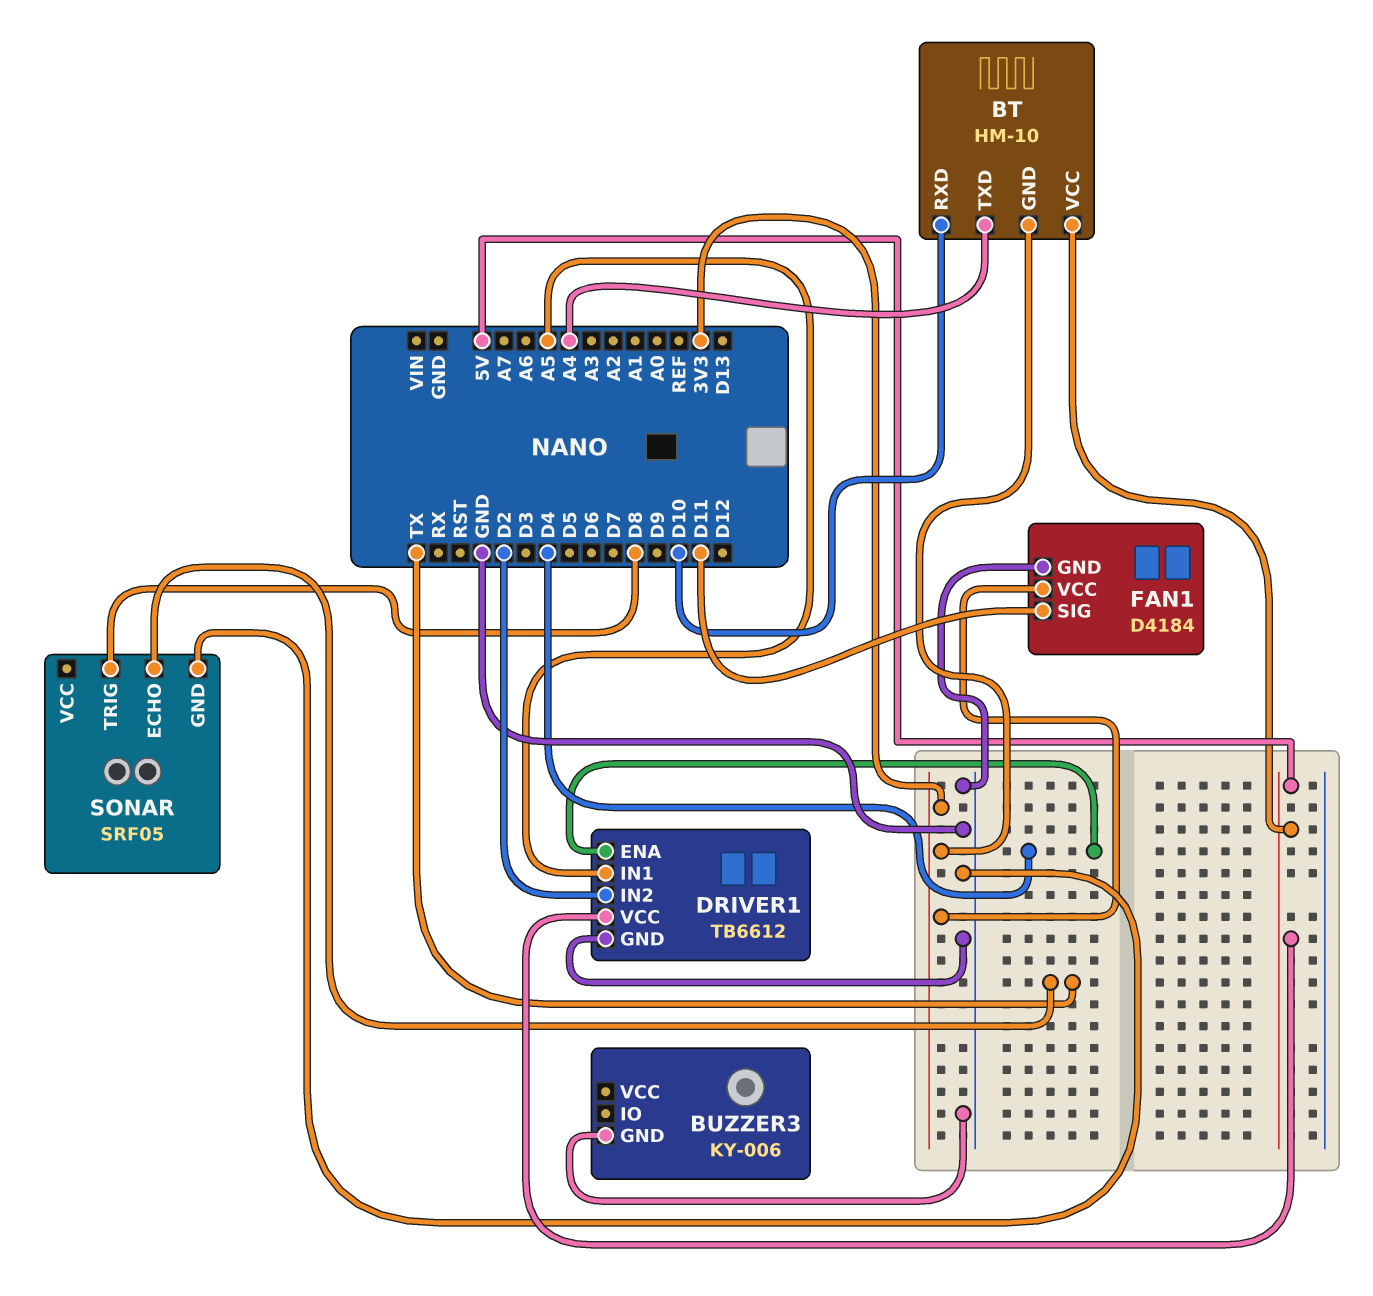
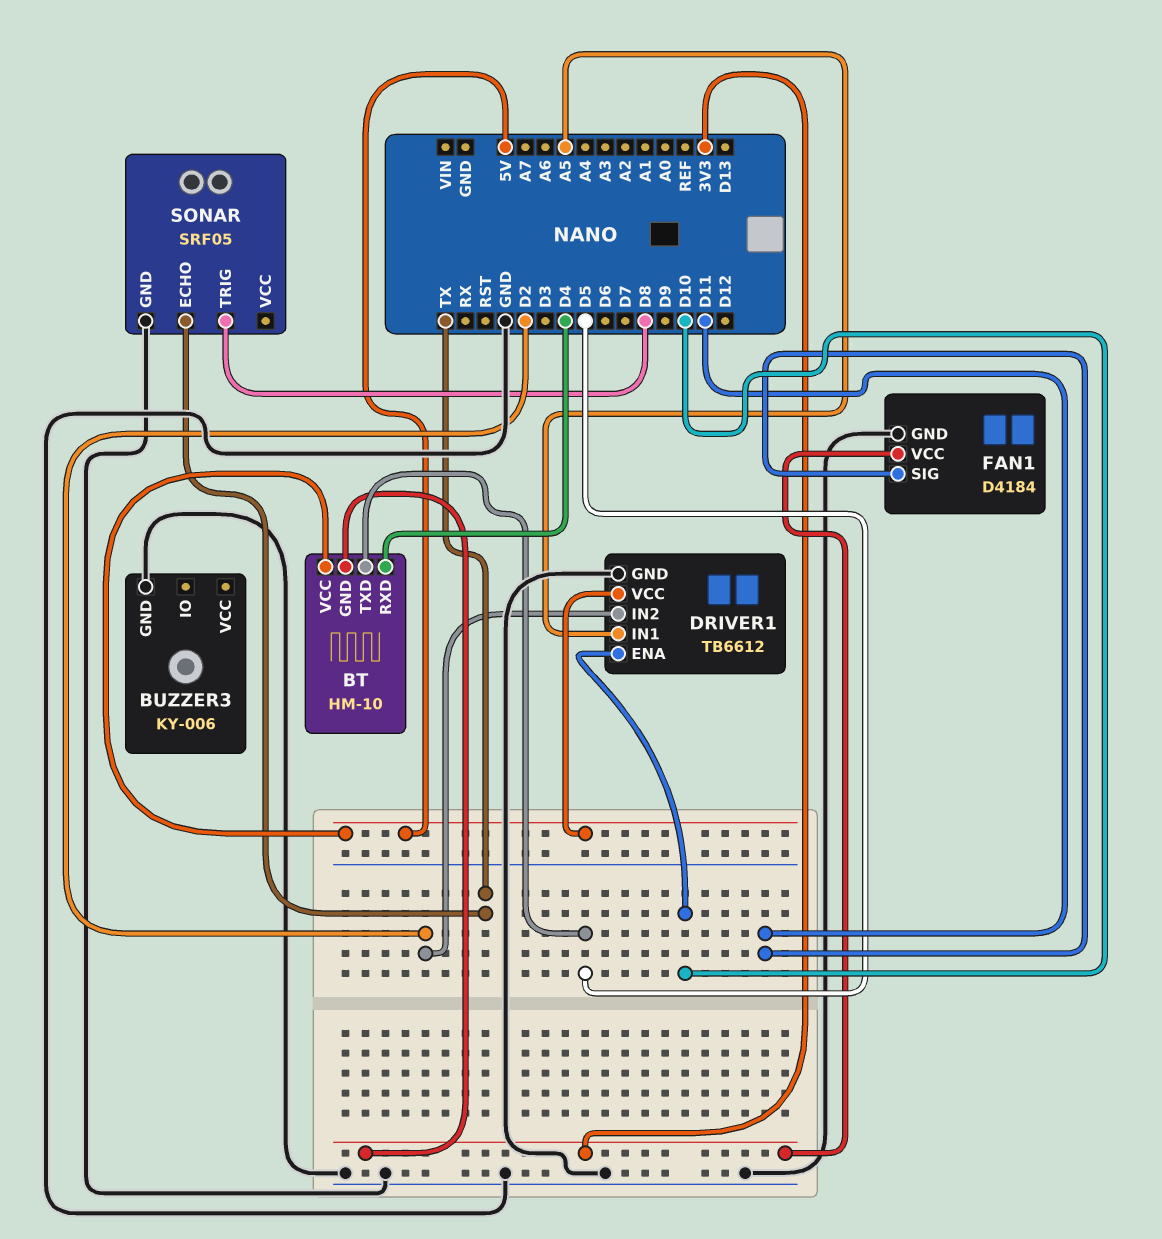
BT pin RXD: D10 -> D4
BT pin TXD: A4 -> D5
DRIVER1 pin ENA: D4 -> D10

